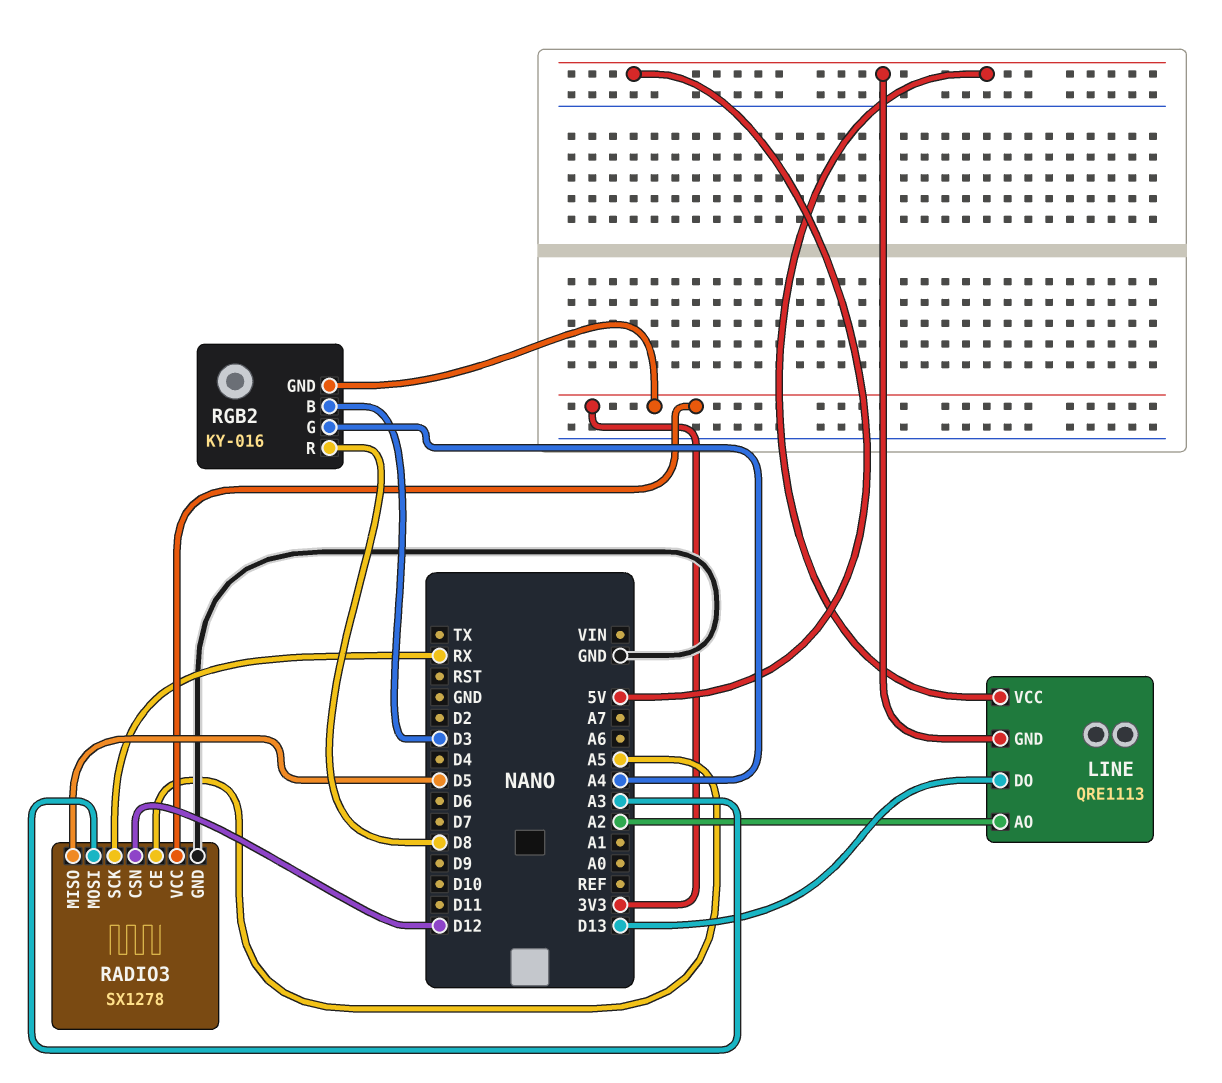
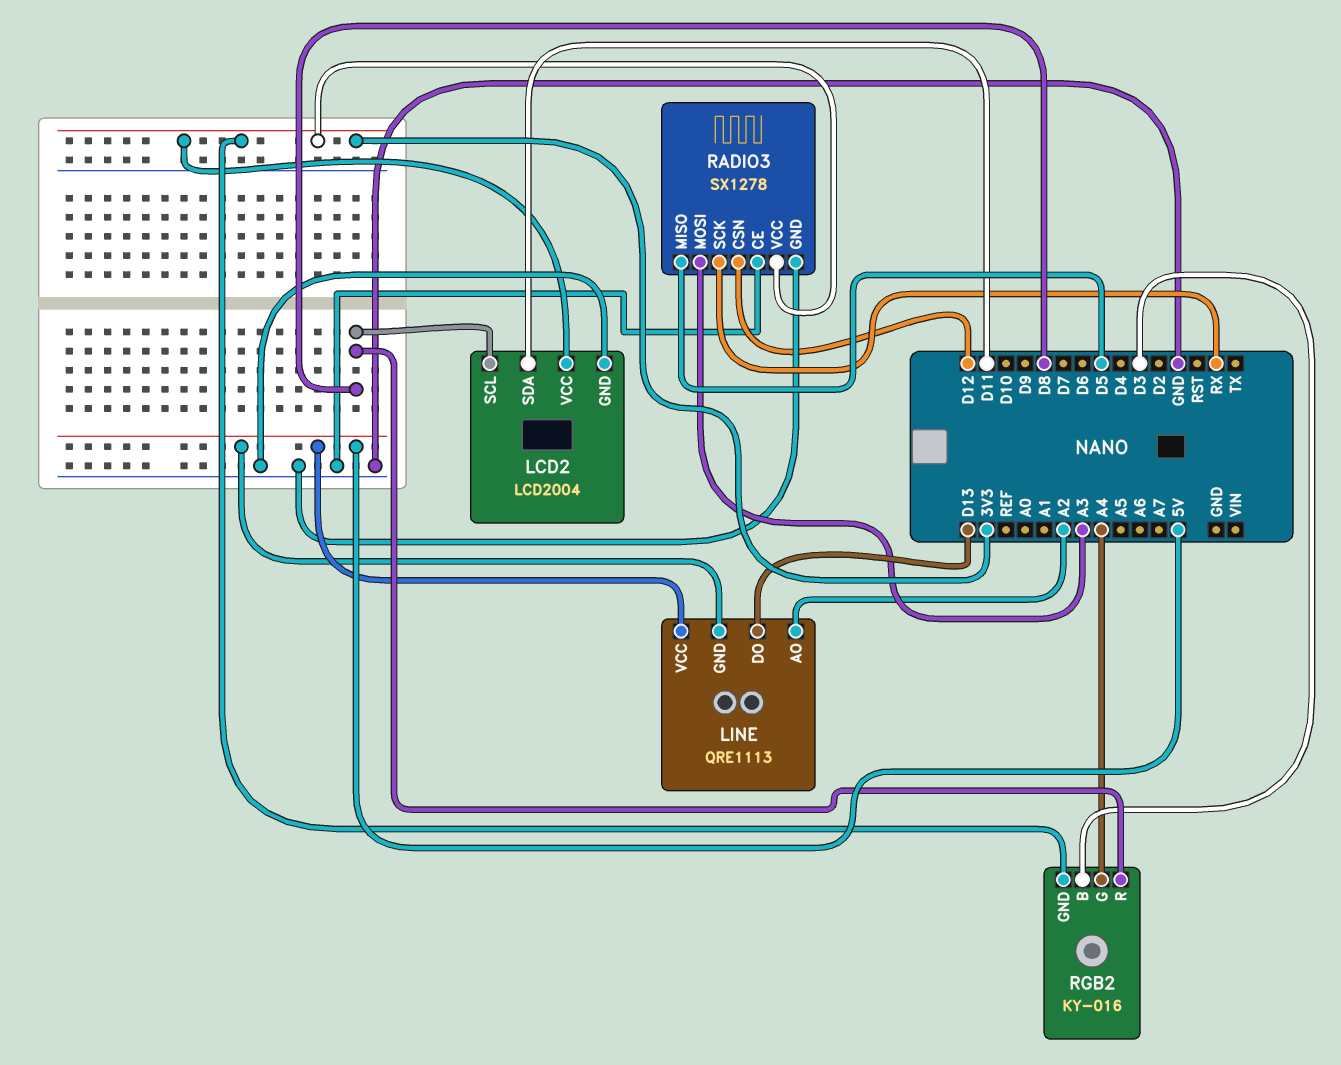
LCD2: none -> LCD2004
LCD2 pin GND: none -> GND
LCD2 pin SCL: none -> D8
LCD2 pin SDA: none -> D11
LCD2 pin VCC: none -> 3V3
RADIO3 pin CE: A5 -> GND

